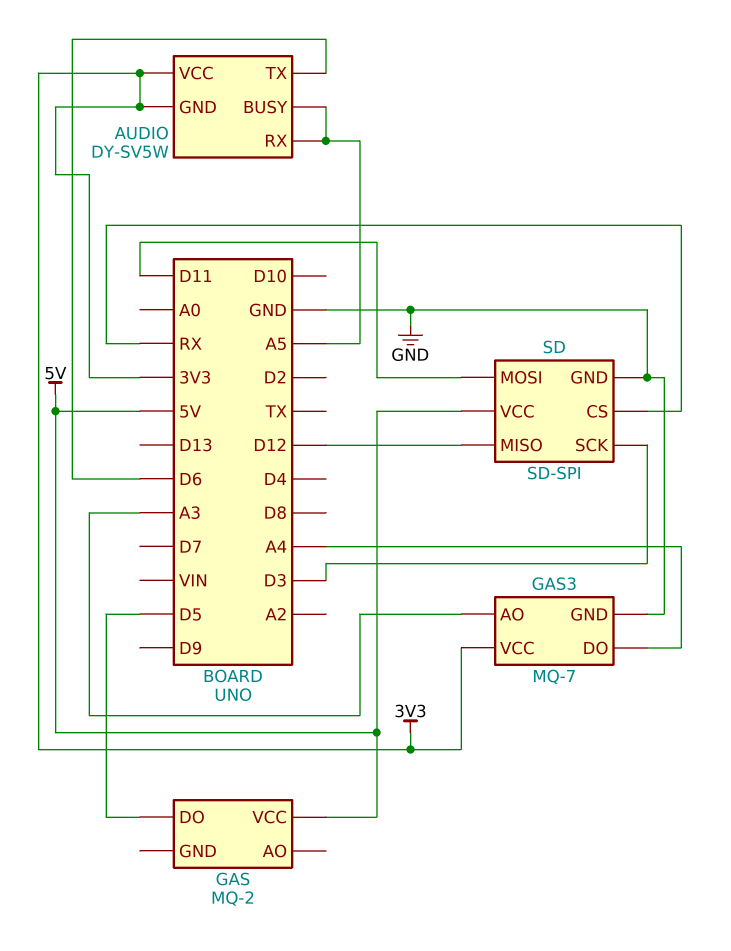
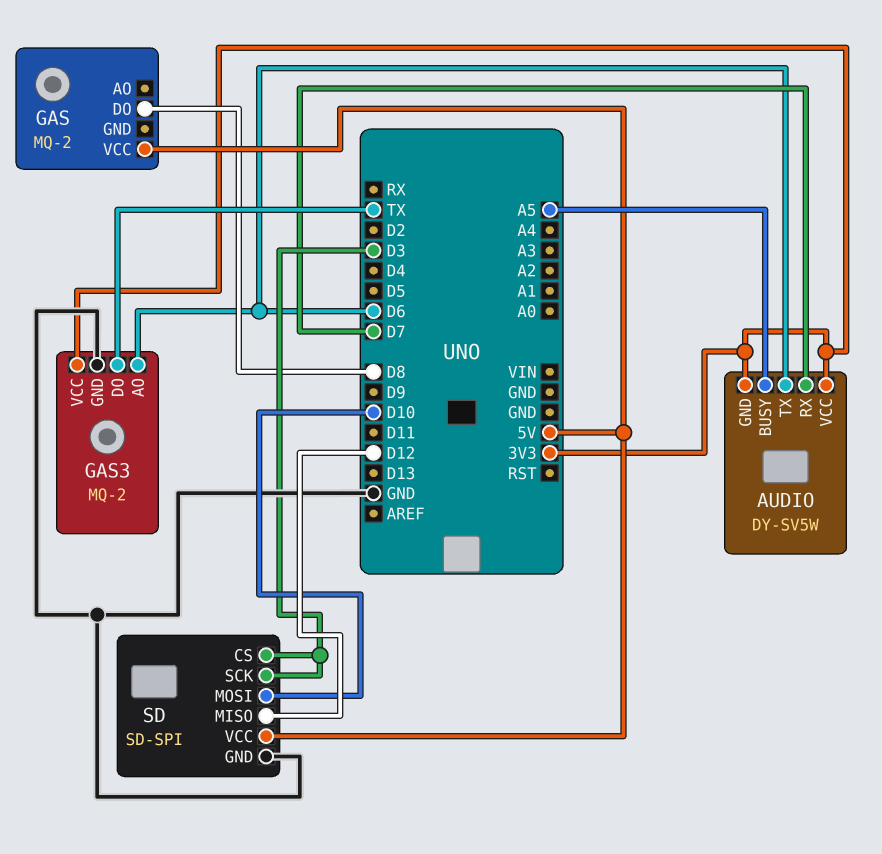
AUDIO pin RX: A5 -> D7
GAS pin DO: D5 -> D8
GAS3: MQ-7 -> MQ-2
GAS3 pin AO: A3 -> D6
GAS3 pin DO: A4 -> TX
SD pin CS: RX -> D3
SD pin MOSI: D11 -> D10

